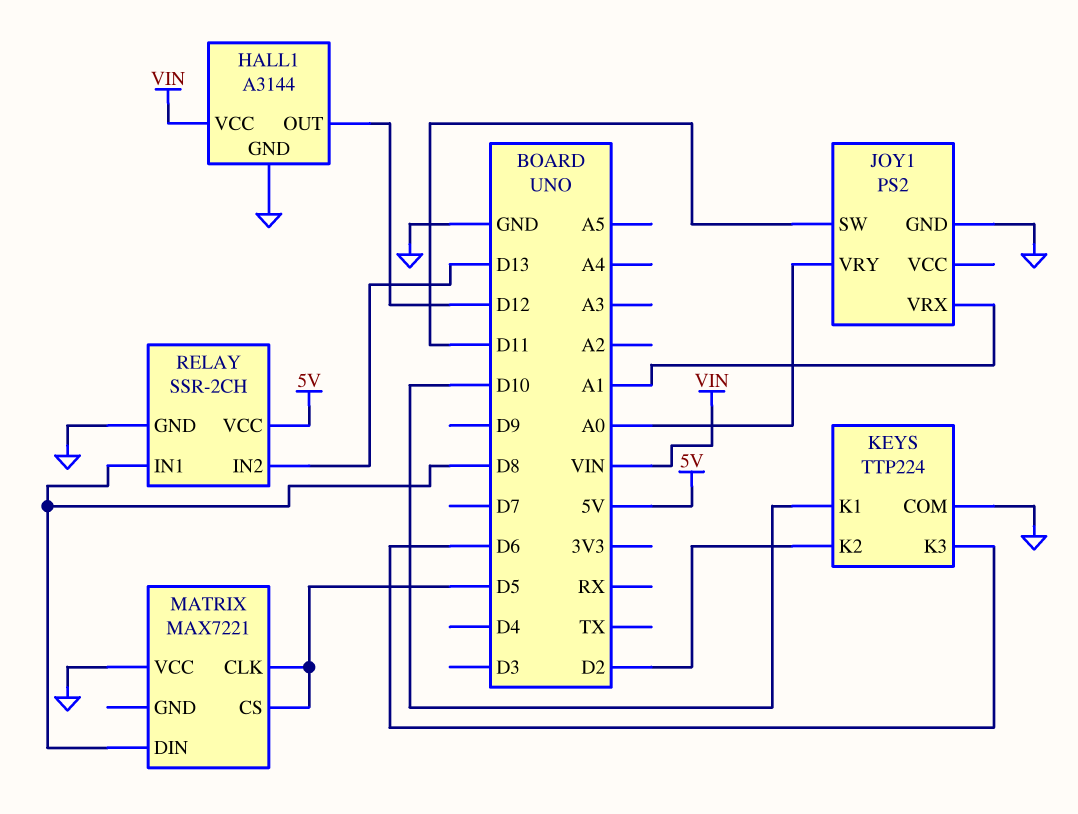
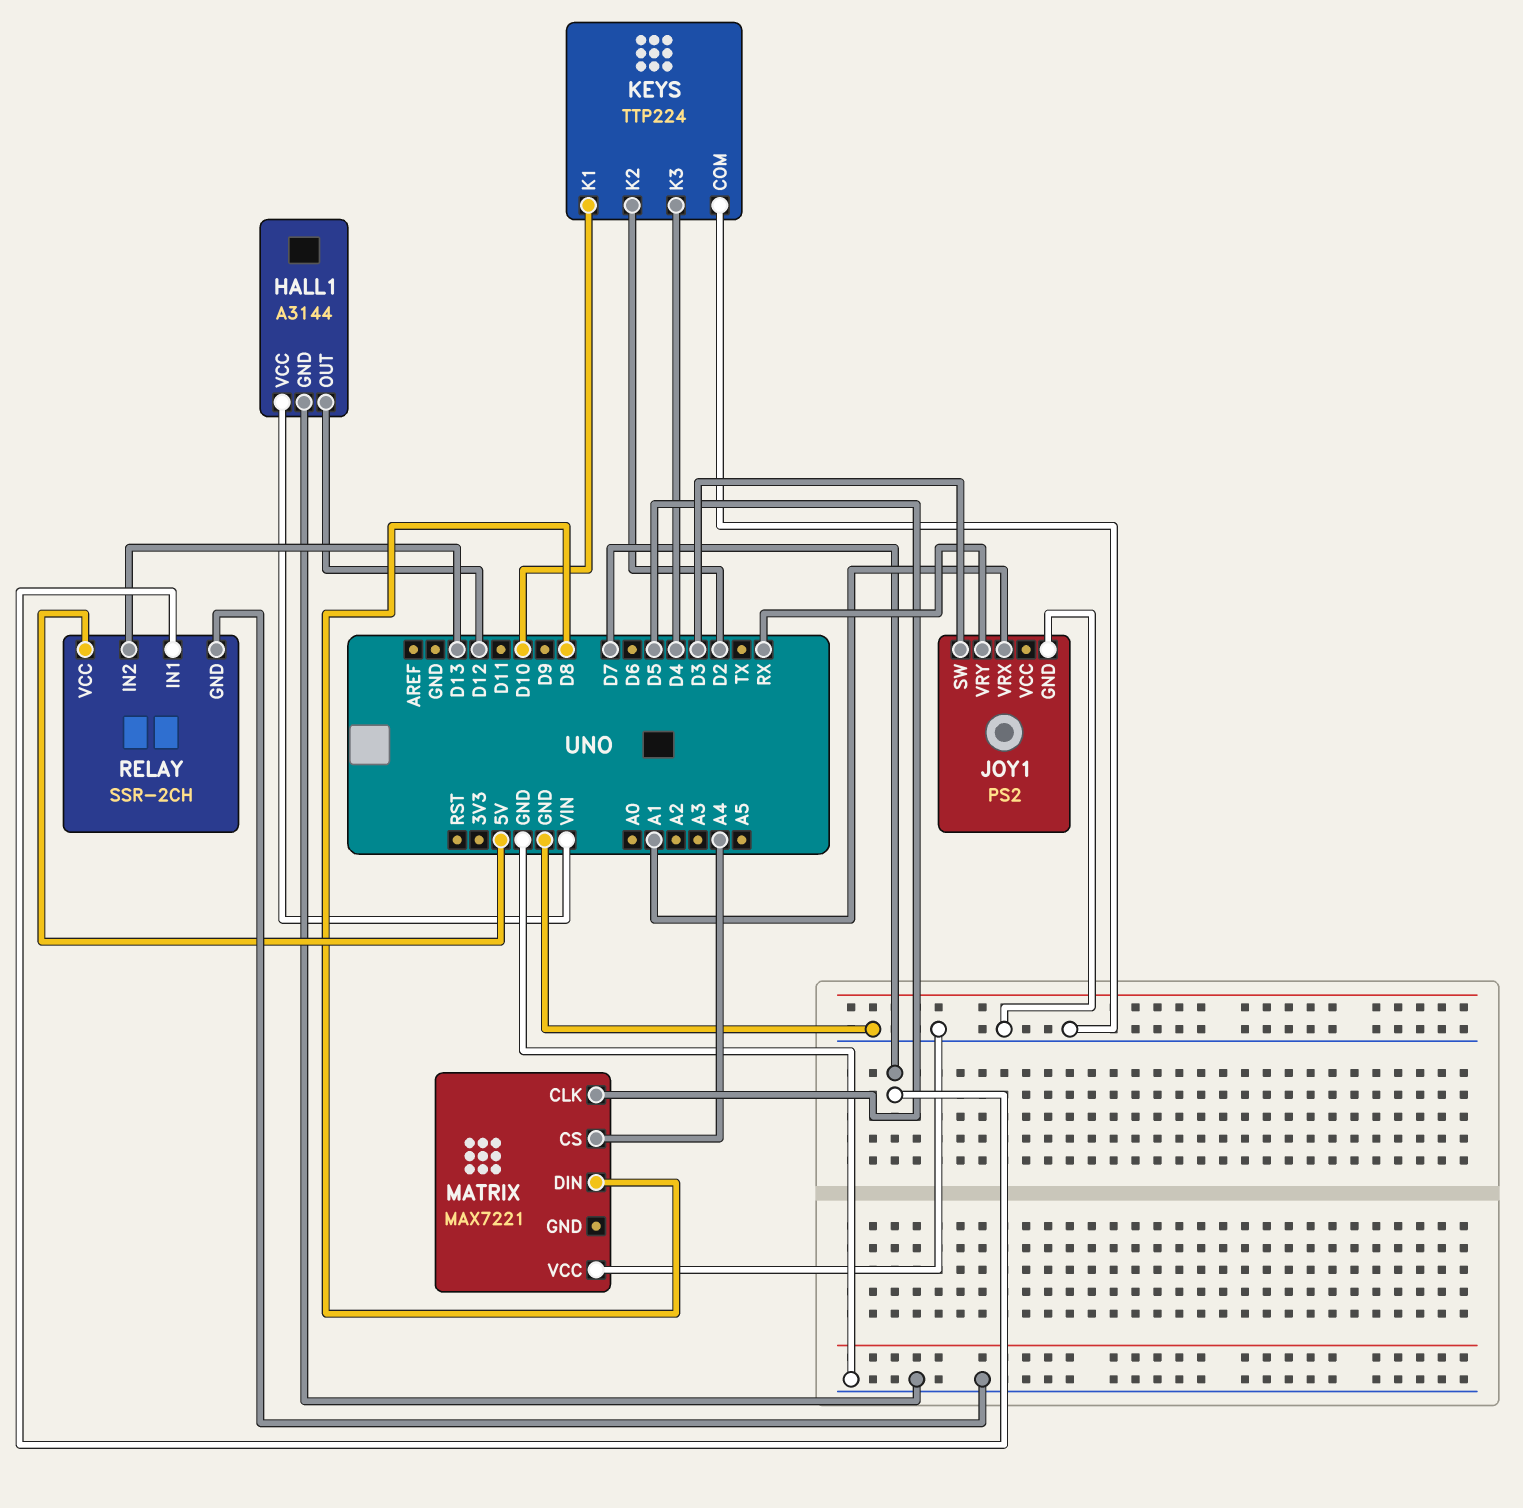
JOY1 pin SW: D11 -> D3
JOY1 pin VRY: A0 -> RX
KEYS pin K3: D6 -> D4
MATRIX pin CS: D5 -> A4
RELAY pin IN1: D8 -> D7

